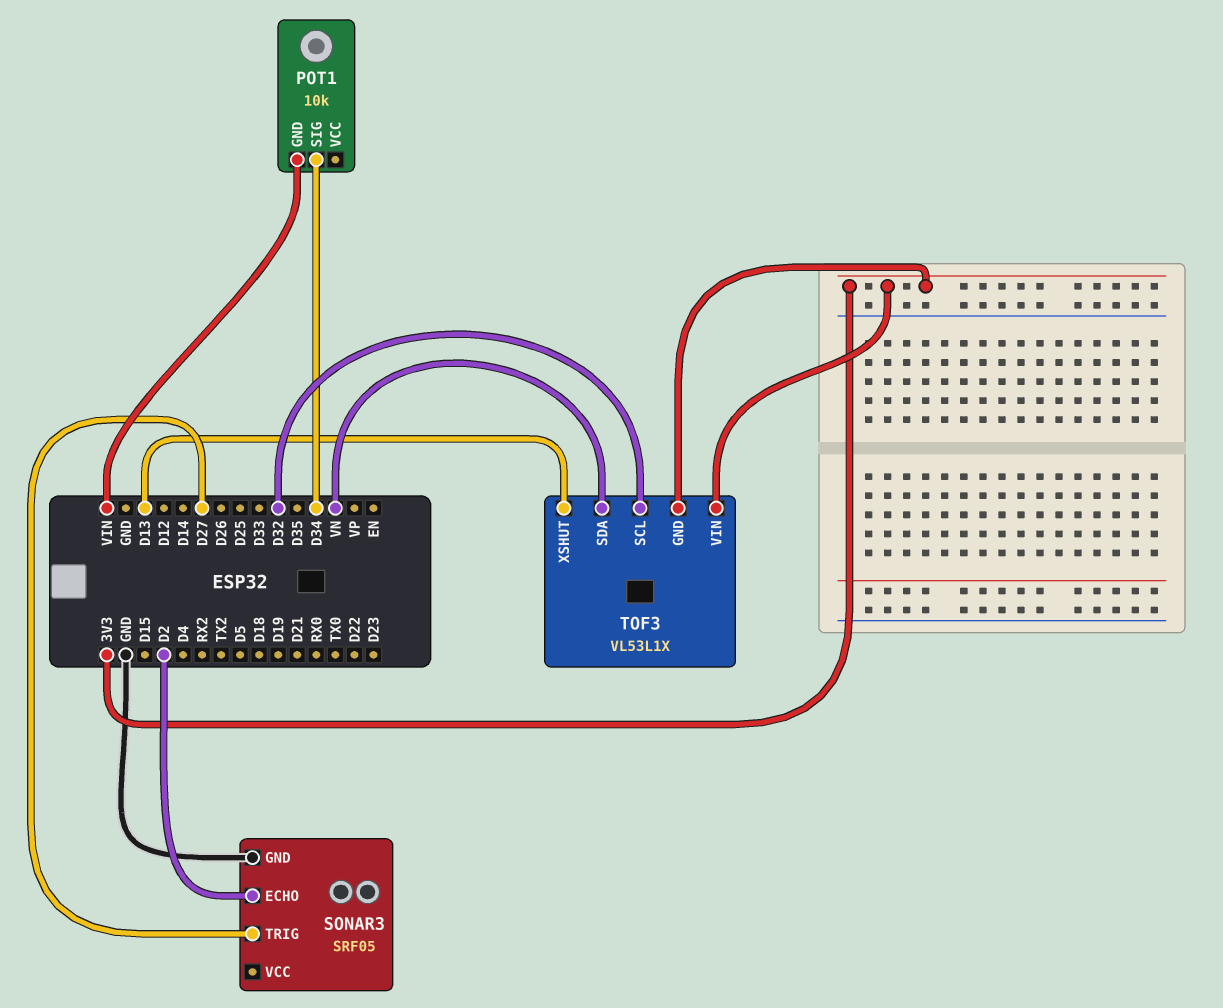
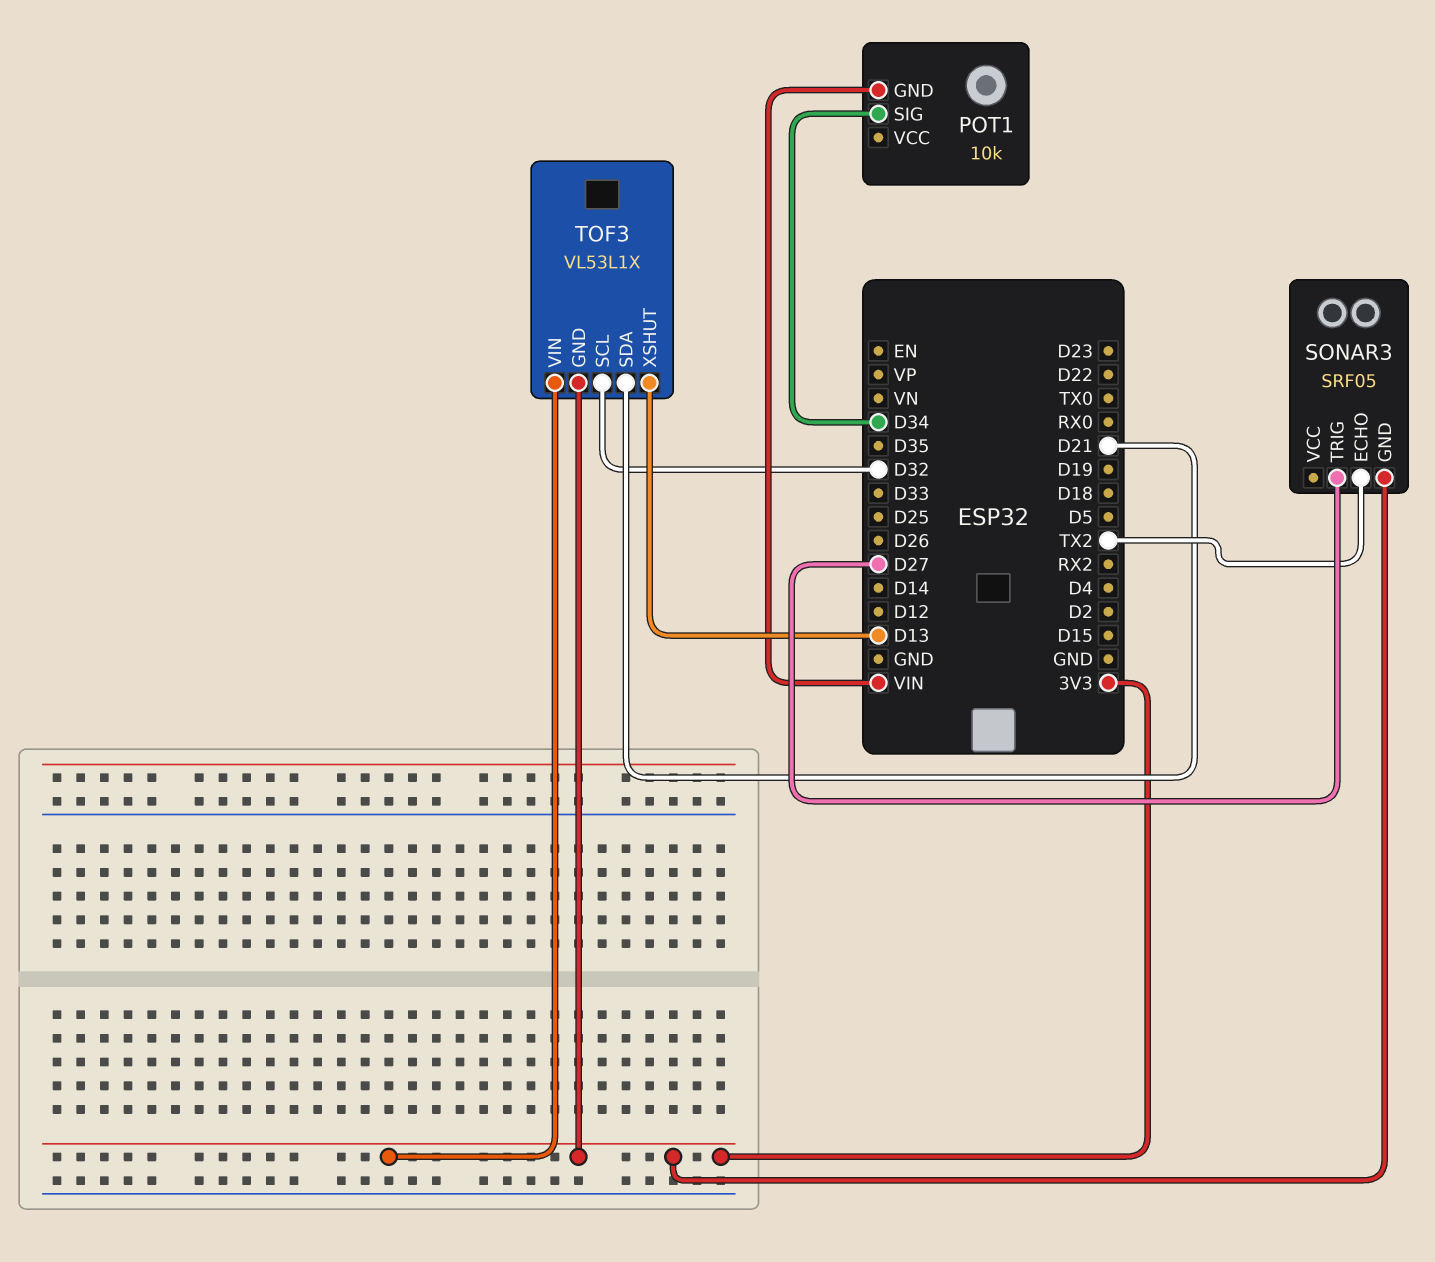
SONAR3 pin ECHO: D2 -> TX2
SONAR3 pin GND: GND -> 3V3
TOF3 pin SDA: VN -> D21

